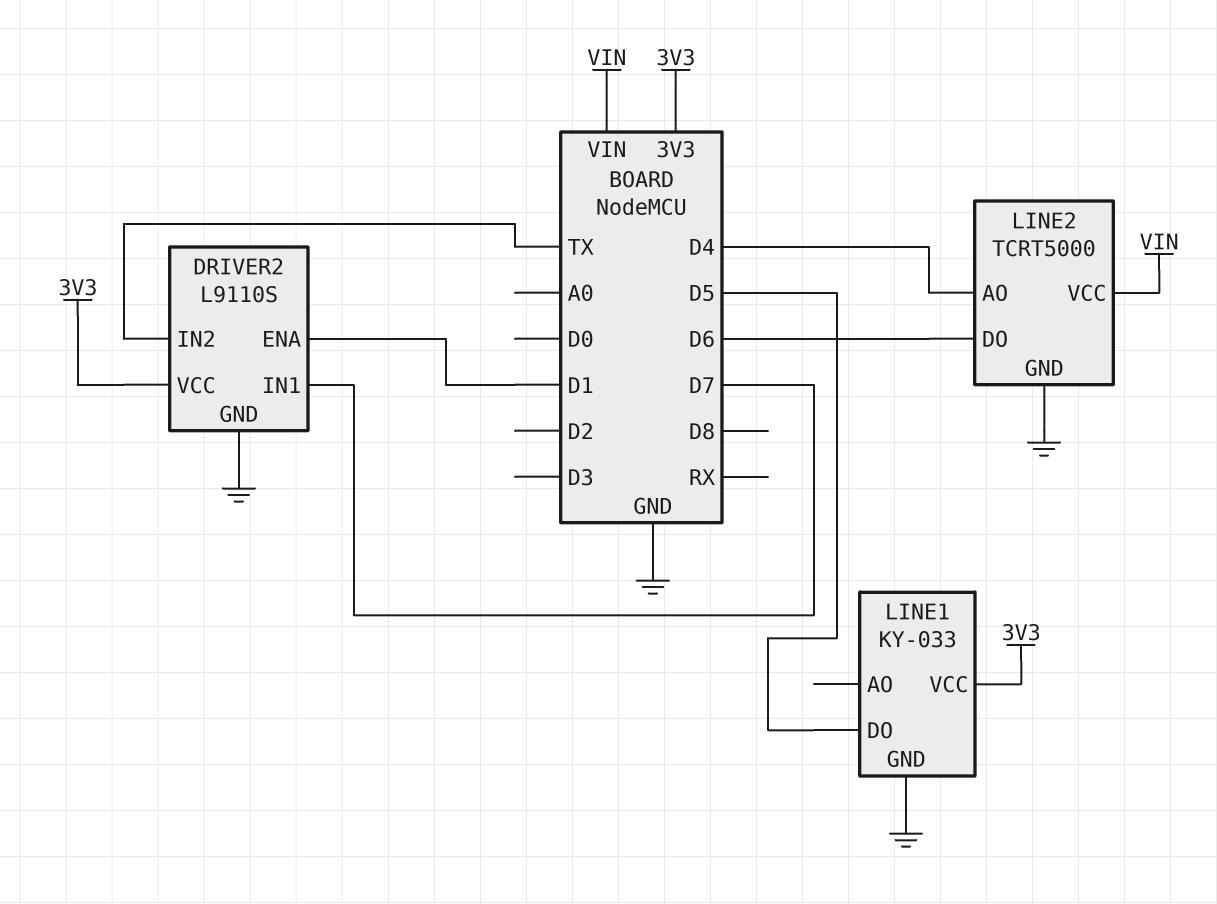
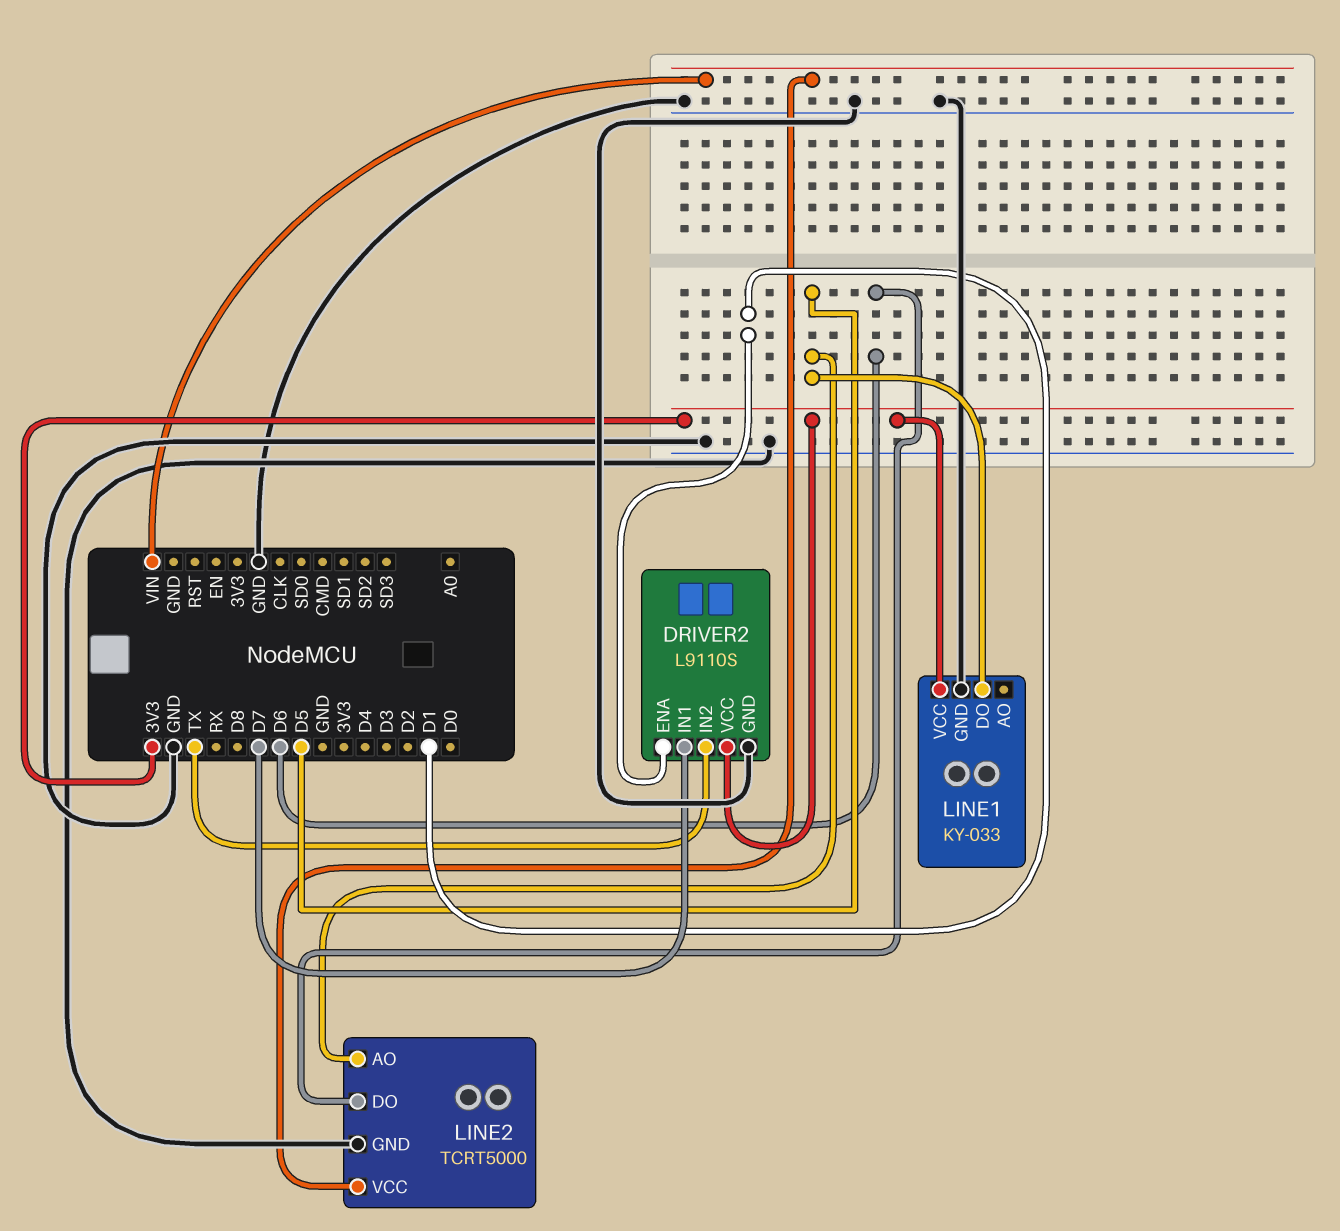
LINE2 pin AO: D4 -> D5

